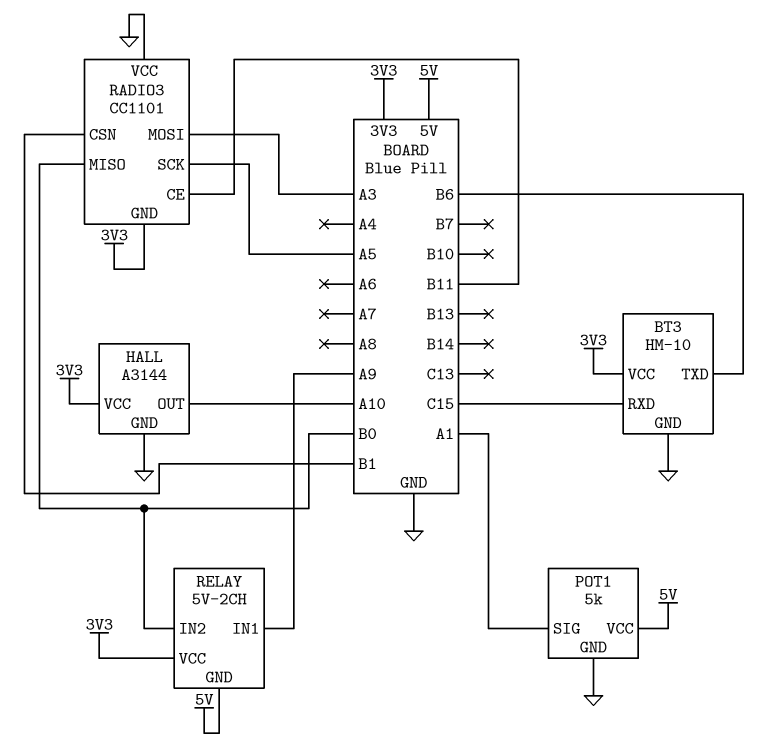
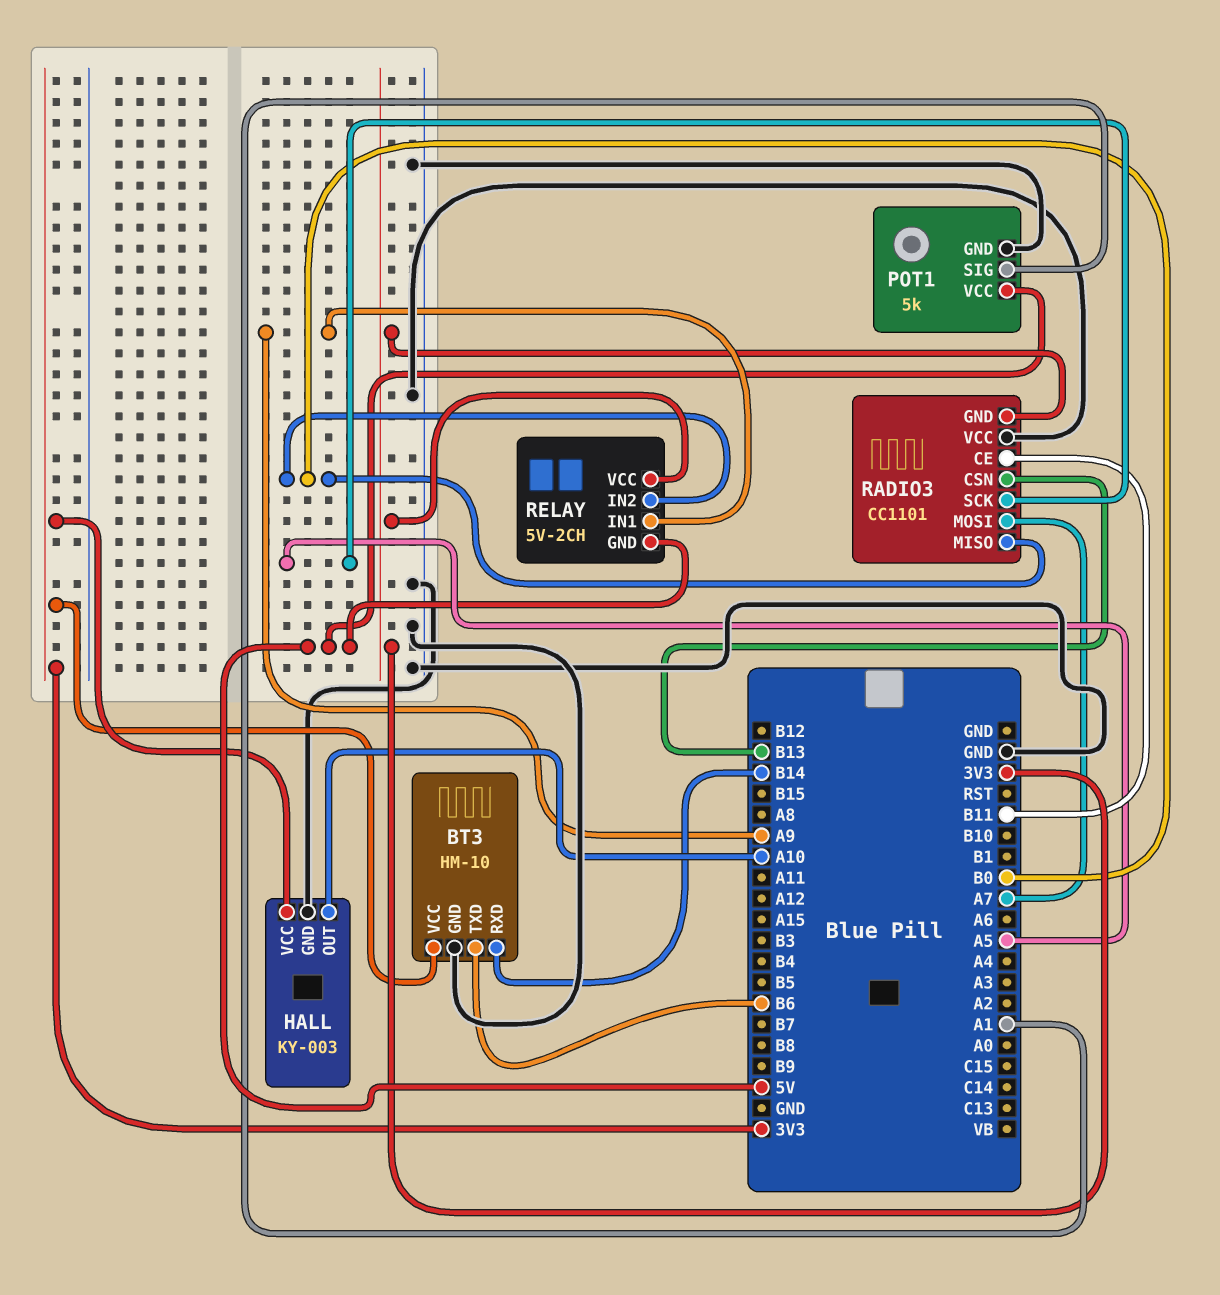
BT3 pin RXD: C15 -> B14
HALL: A3144 -> KY-003
RADIO3 pin CSN: B1 -> B13
RADIO3 pin MOSI: A3 -> A7

